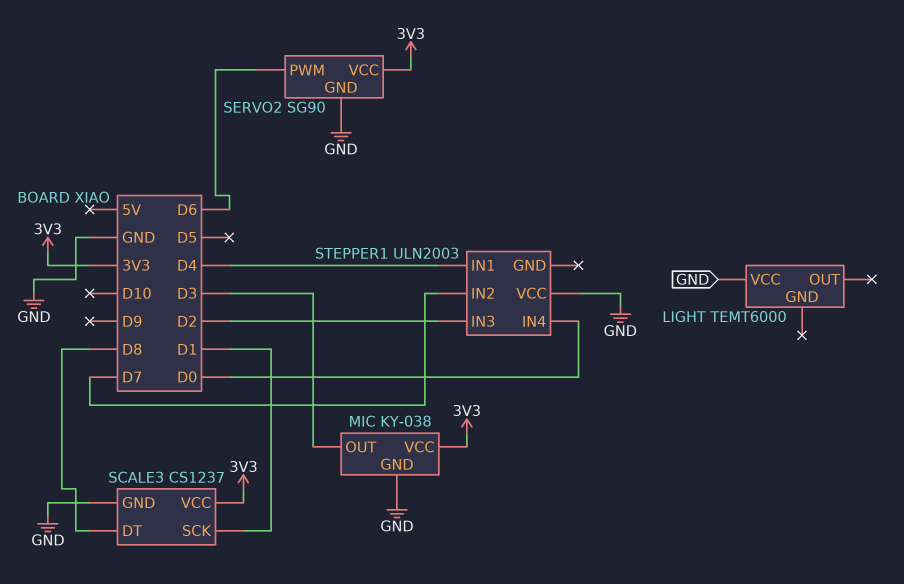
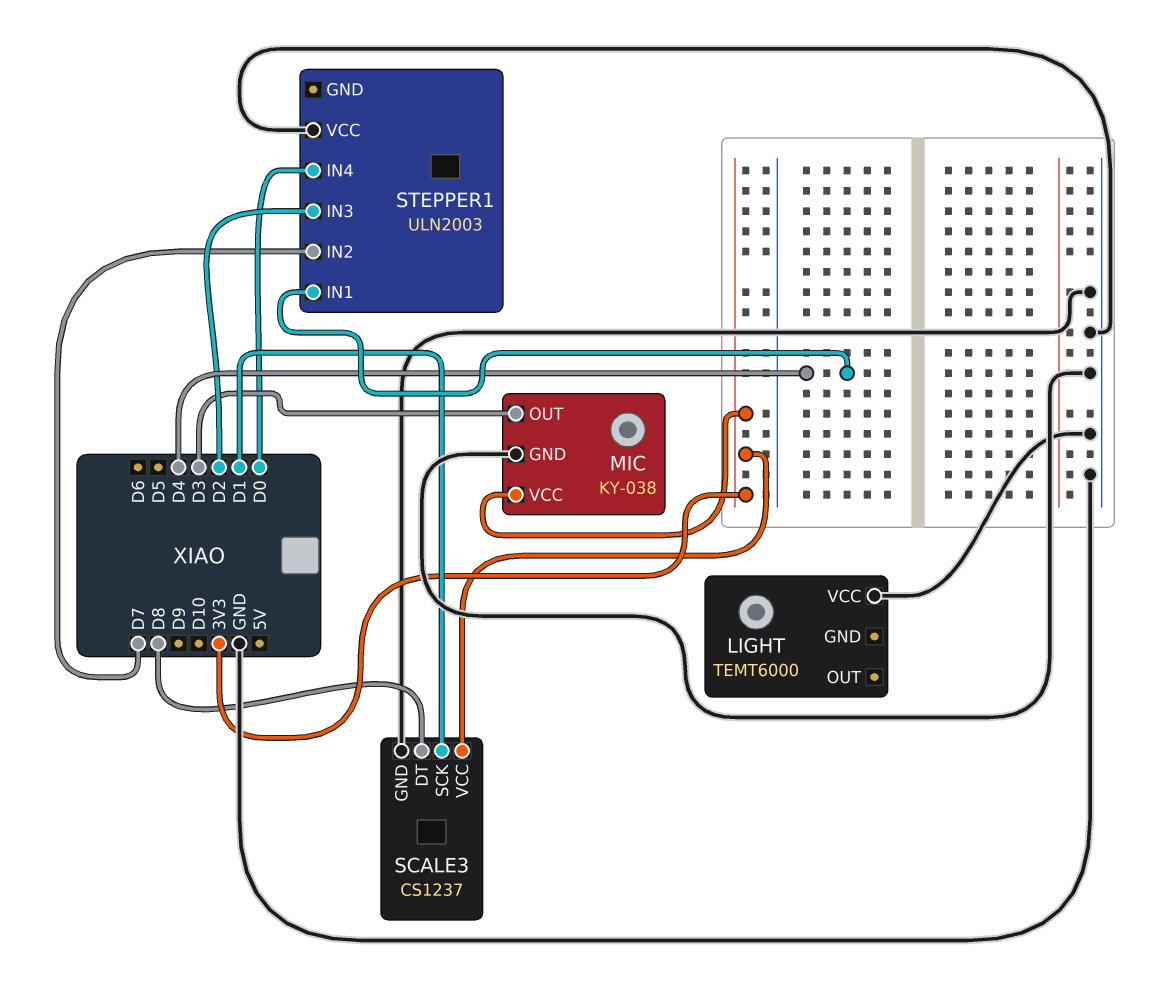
SERVO2: SG90 -> none
SERVO2 pin GND: GND -> none
SERVO2 pin PWM: D6 -> none
SERVO2 pin VCC: 3V3 -> none

